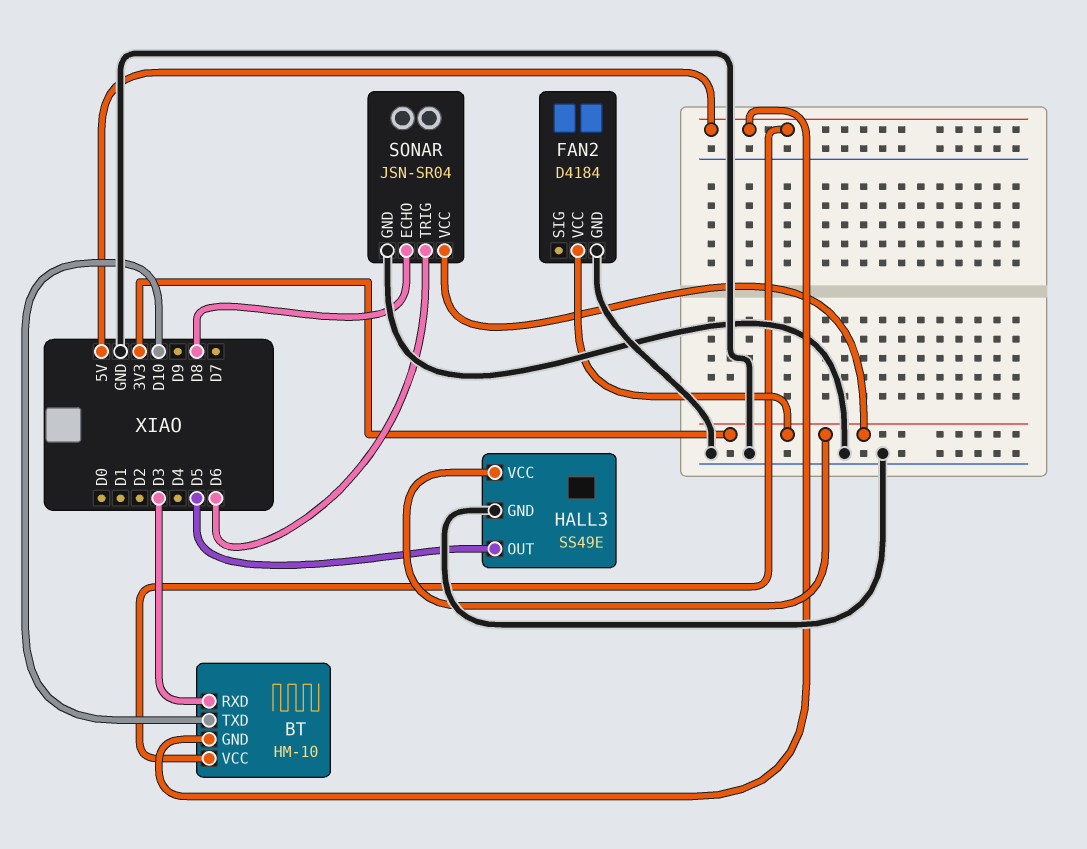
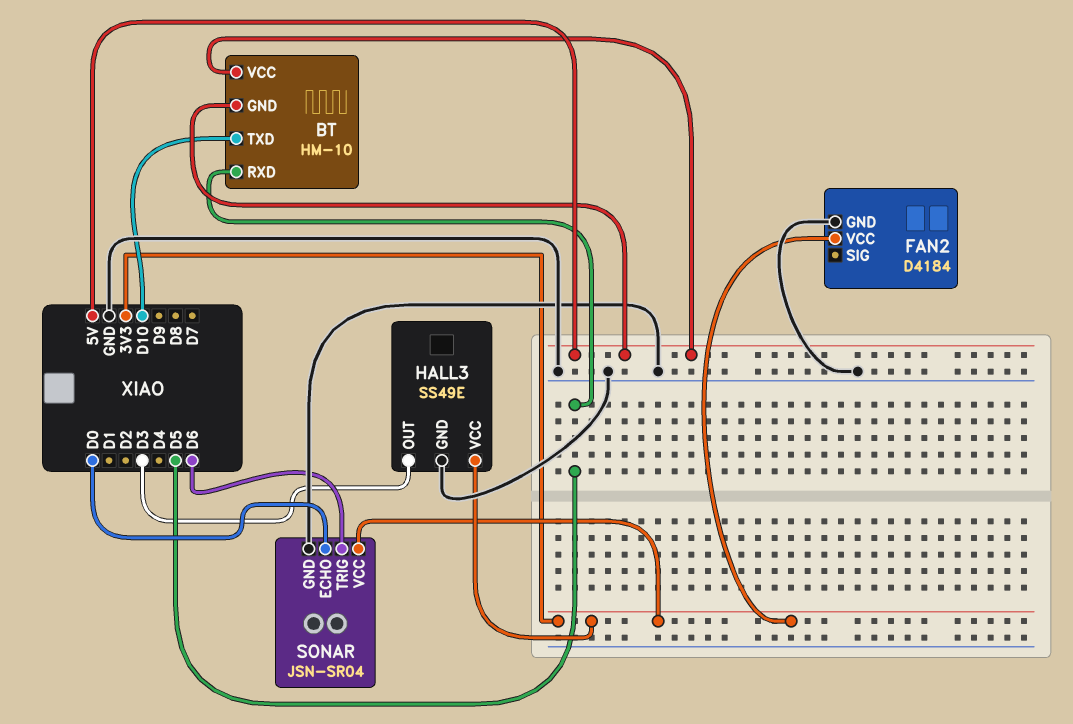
BT pin RXD: D3 -> D5
HALL3 pin OUT: D5 -> D3
SONAR pin ECHO: D8 -> D0

